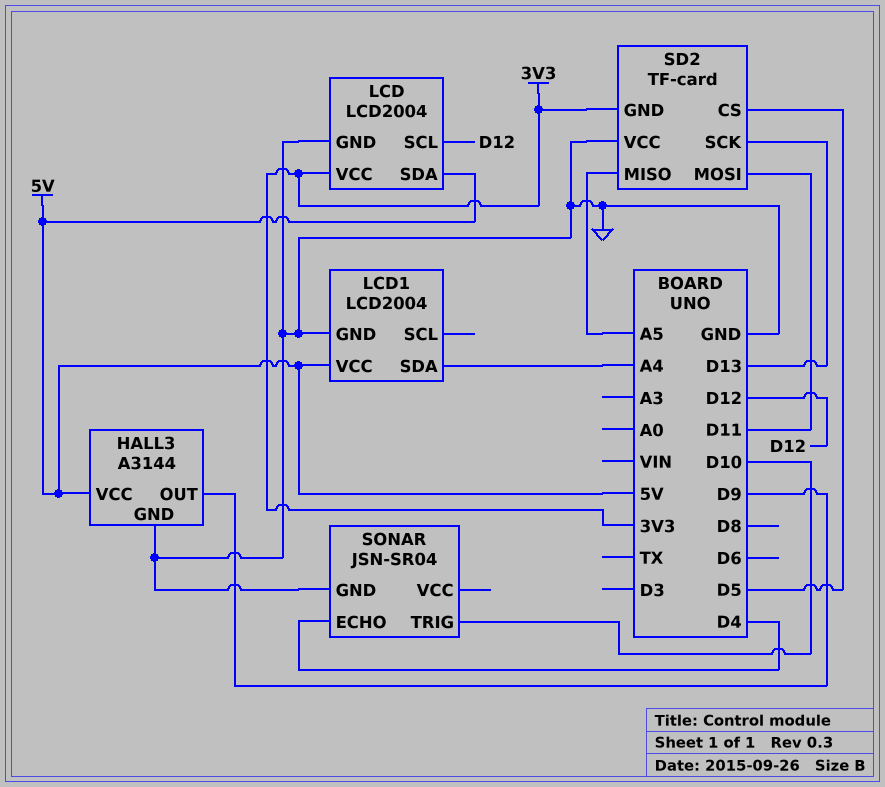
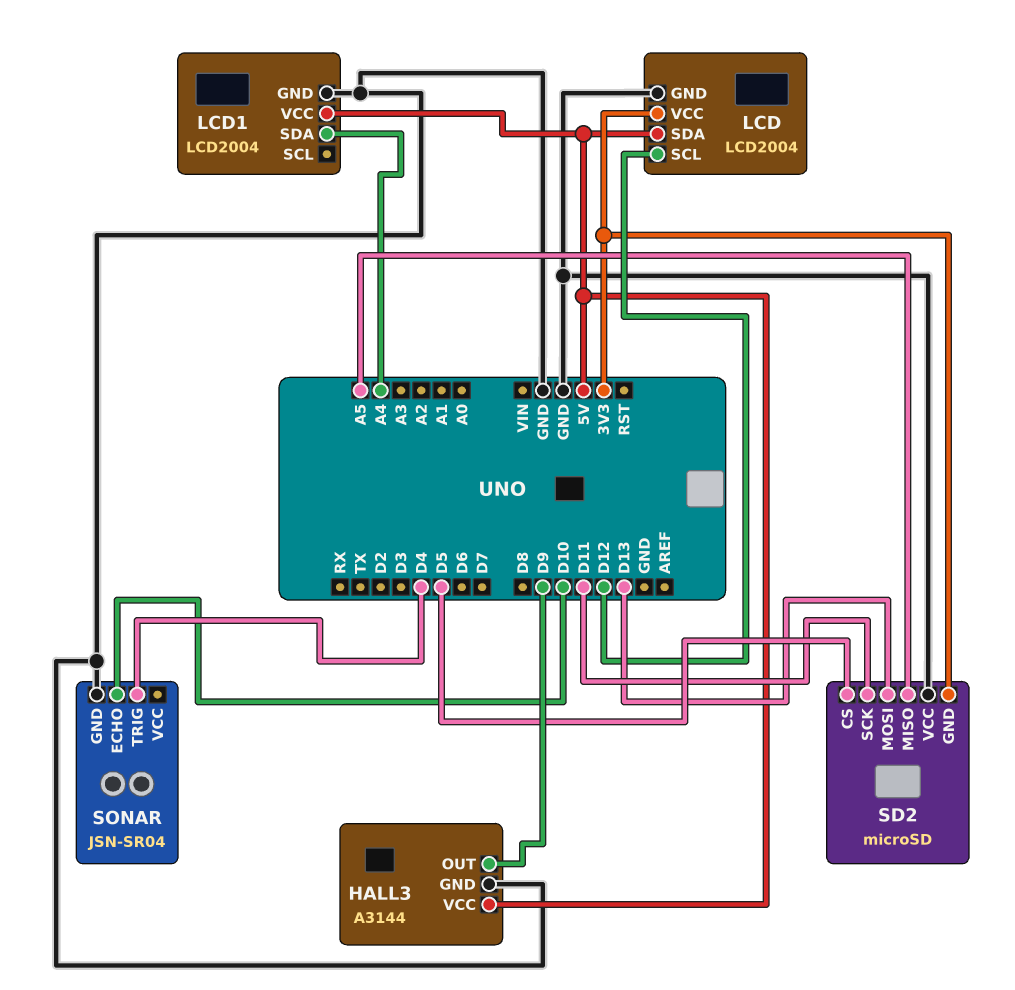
SD2: TF-card -> microSD
SD2 pin MOSI: D11 -> D13
SD2 pin SCK: D13 -> D11
SONAR pin ECHO: D4 -> D10
SONAR pin TRIG: D10 -> D4

